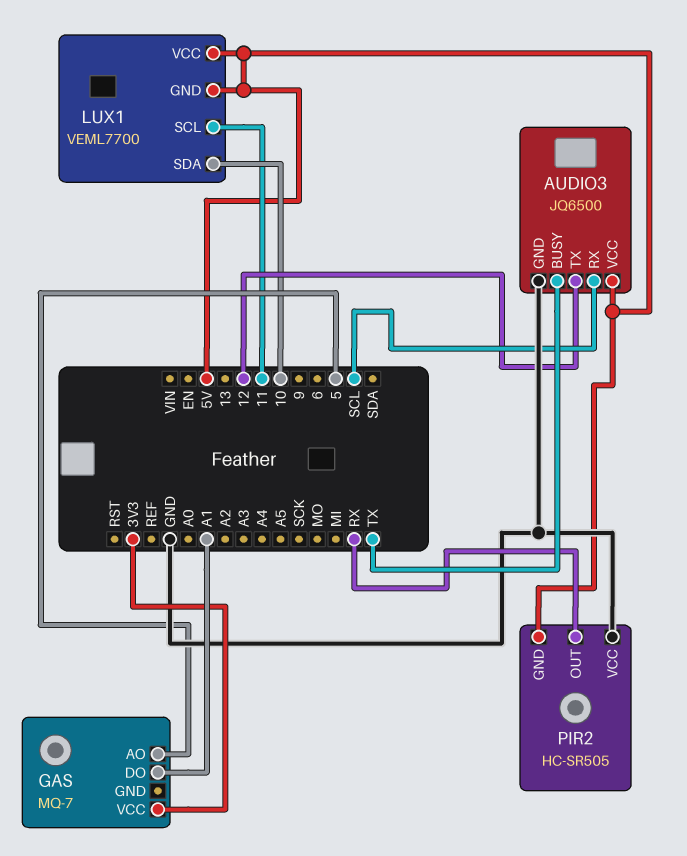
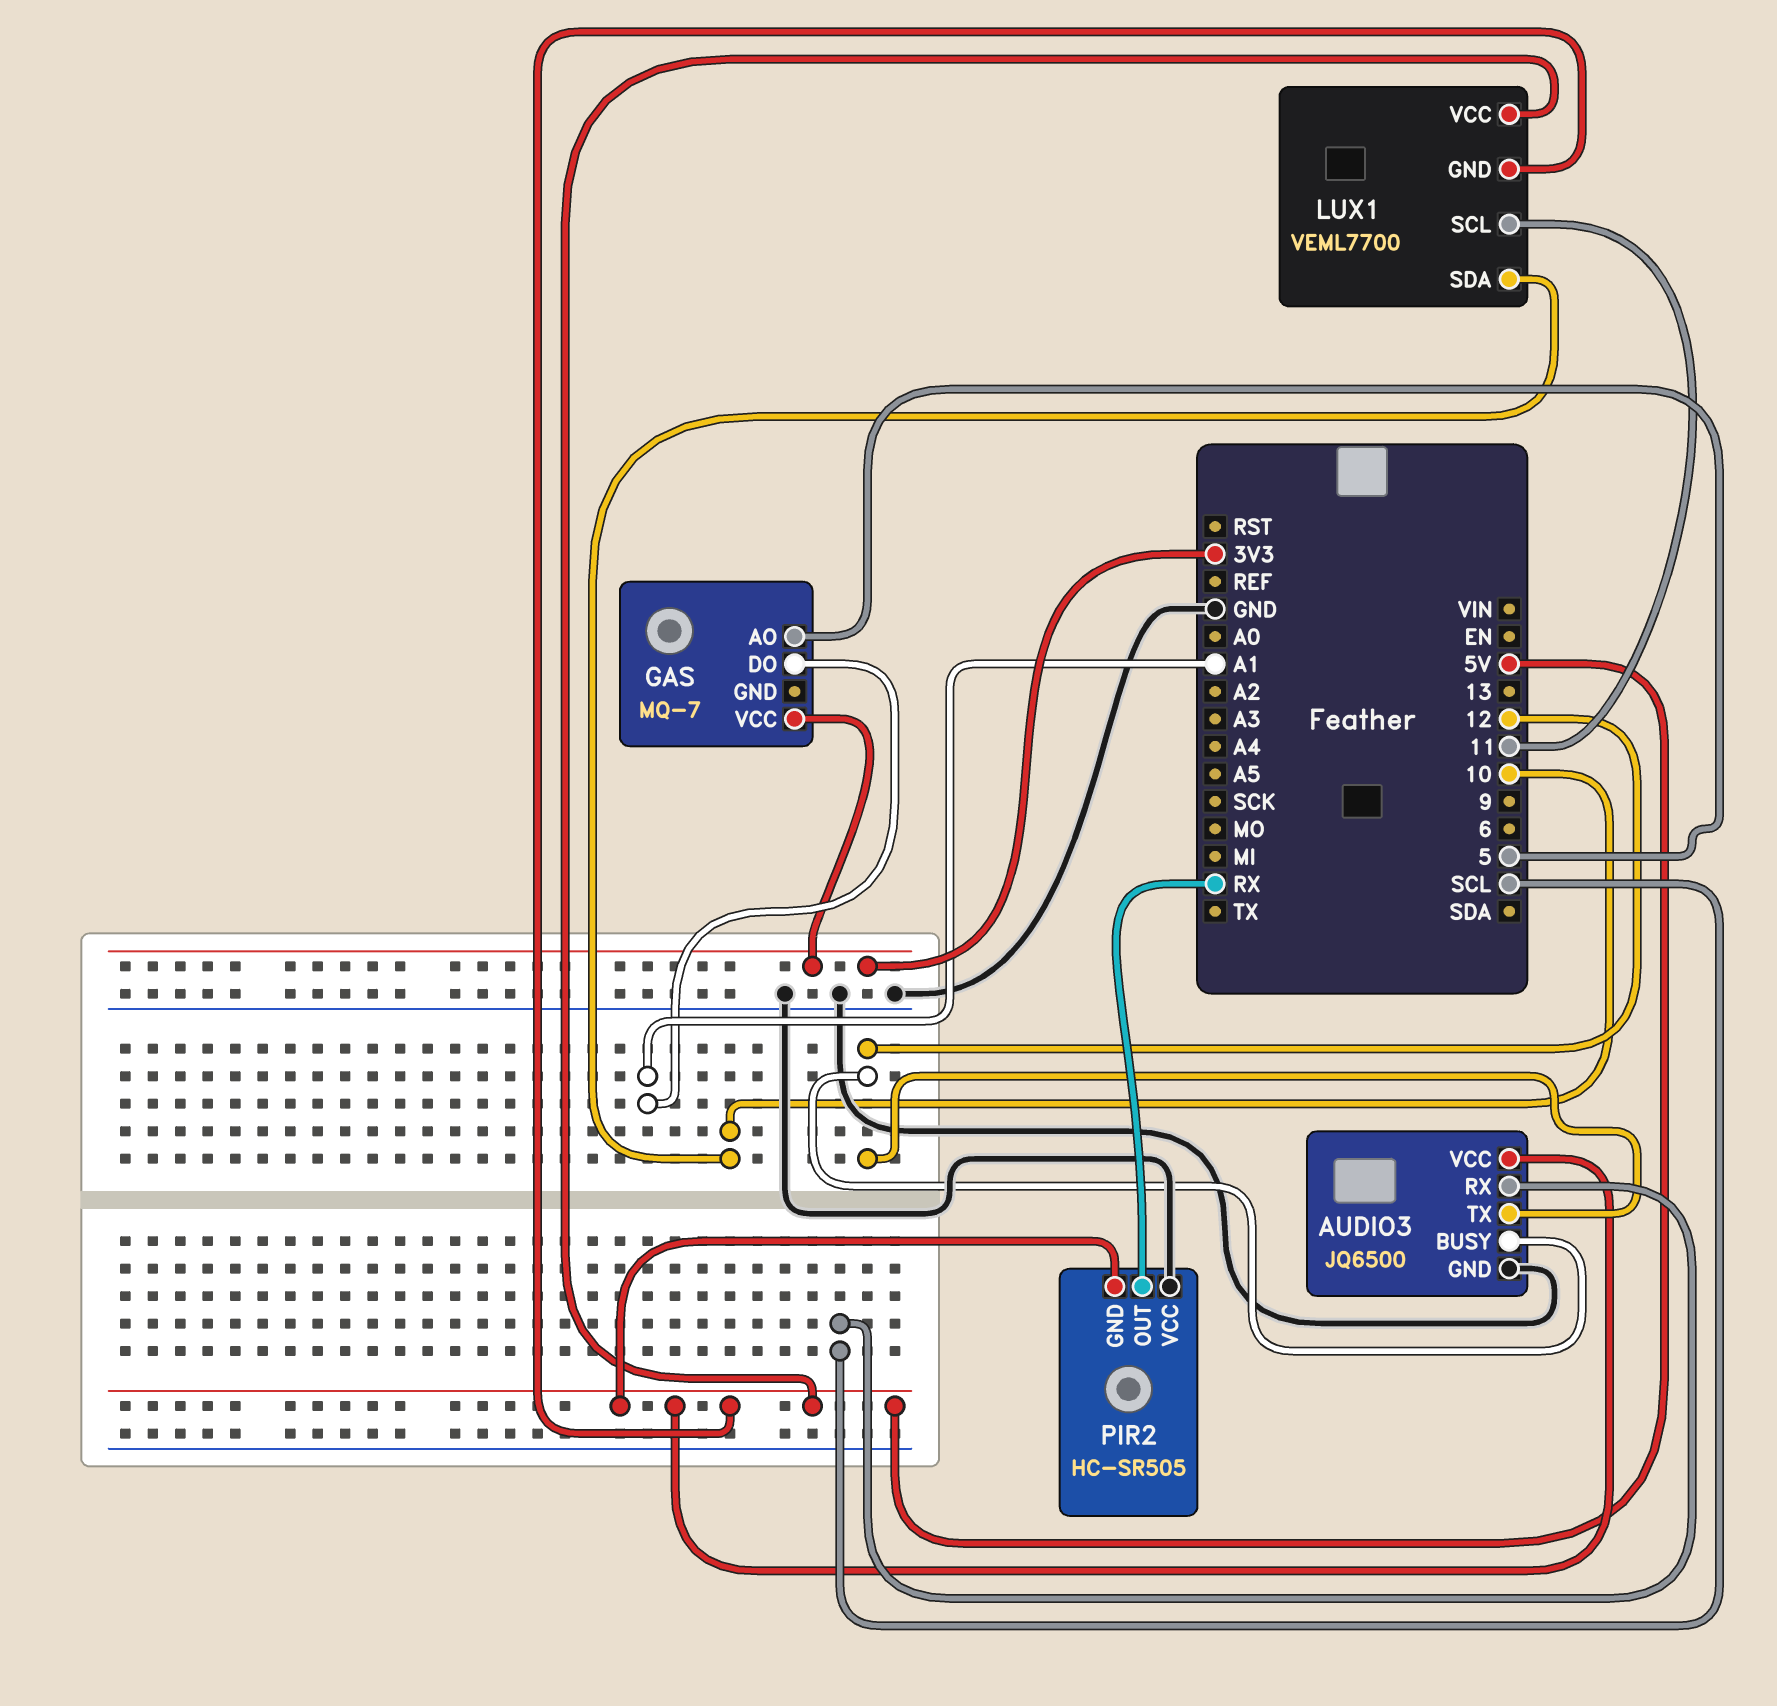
AUDIO3 pin BUSY: TX -> 12

